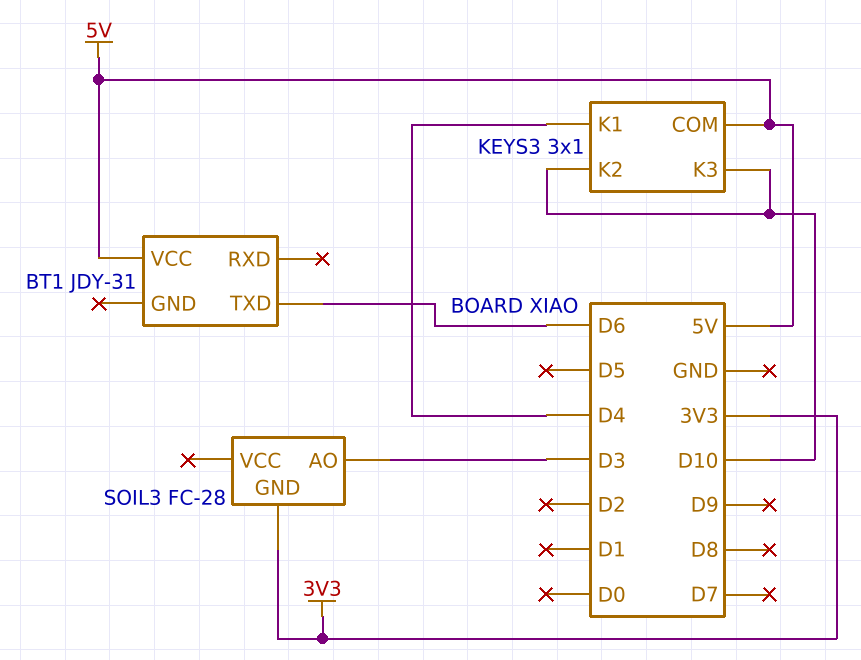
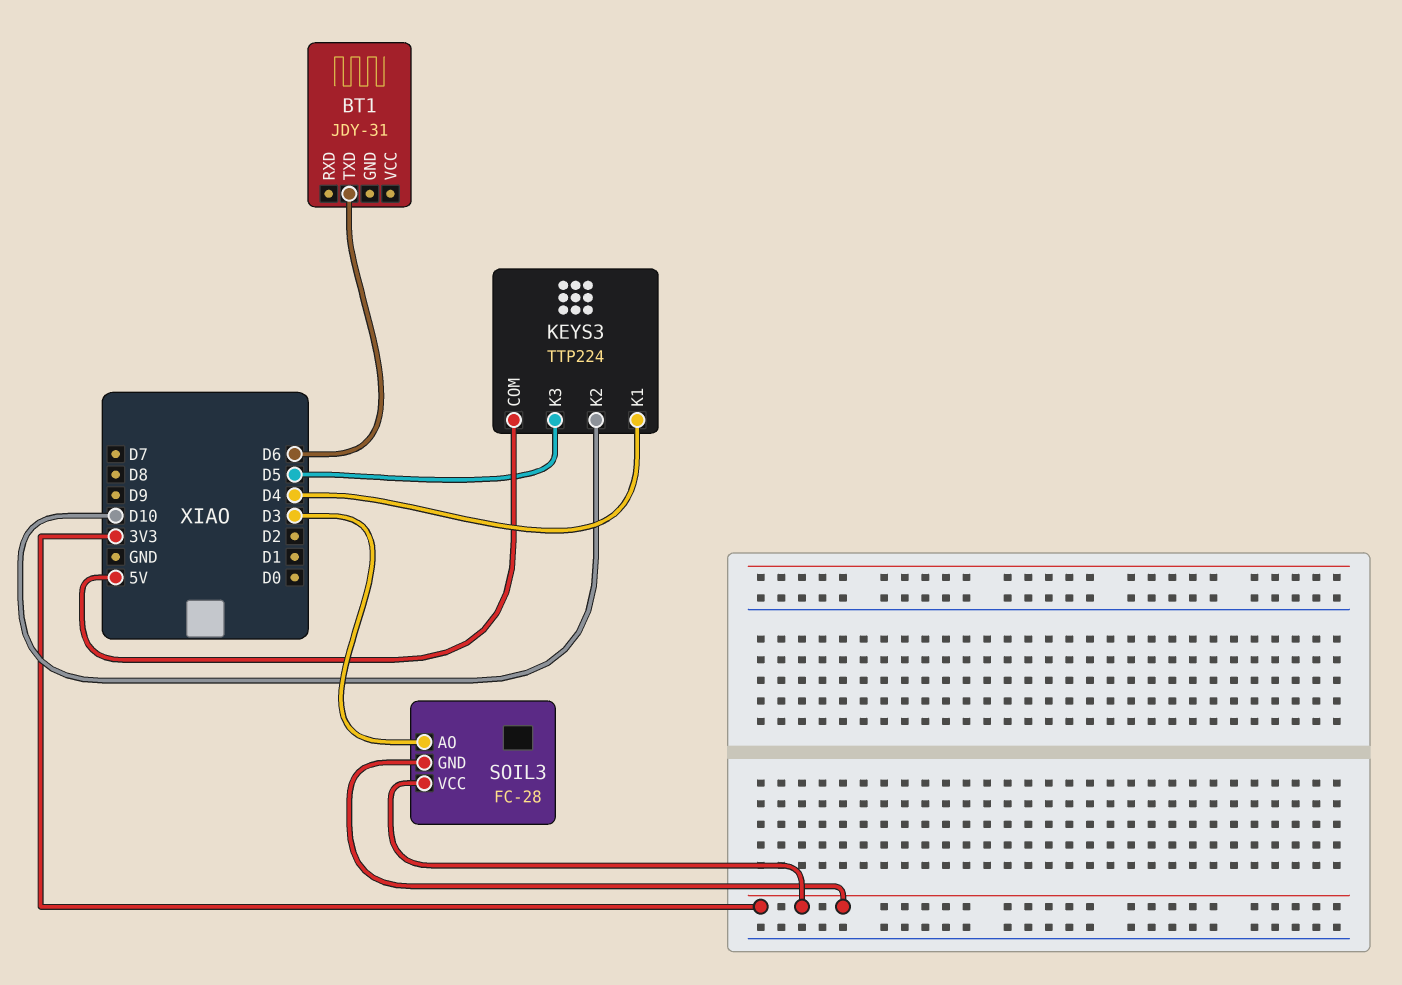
BT1 pin VCC: 5V -> none
KEYS3: 3x1 -> TTP224
KEYS3 pin K3: D10 -> D5
SOIL3 pin VCC: none -> 3V3

